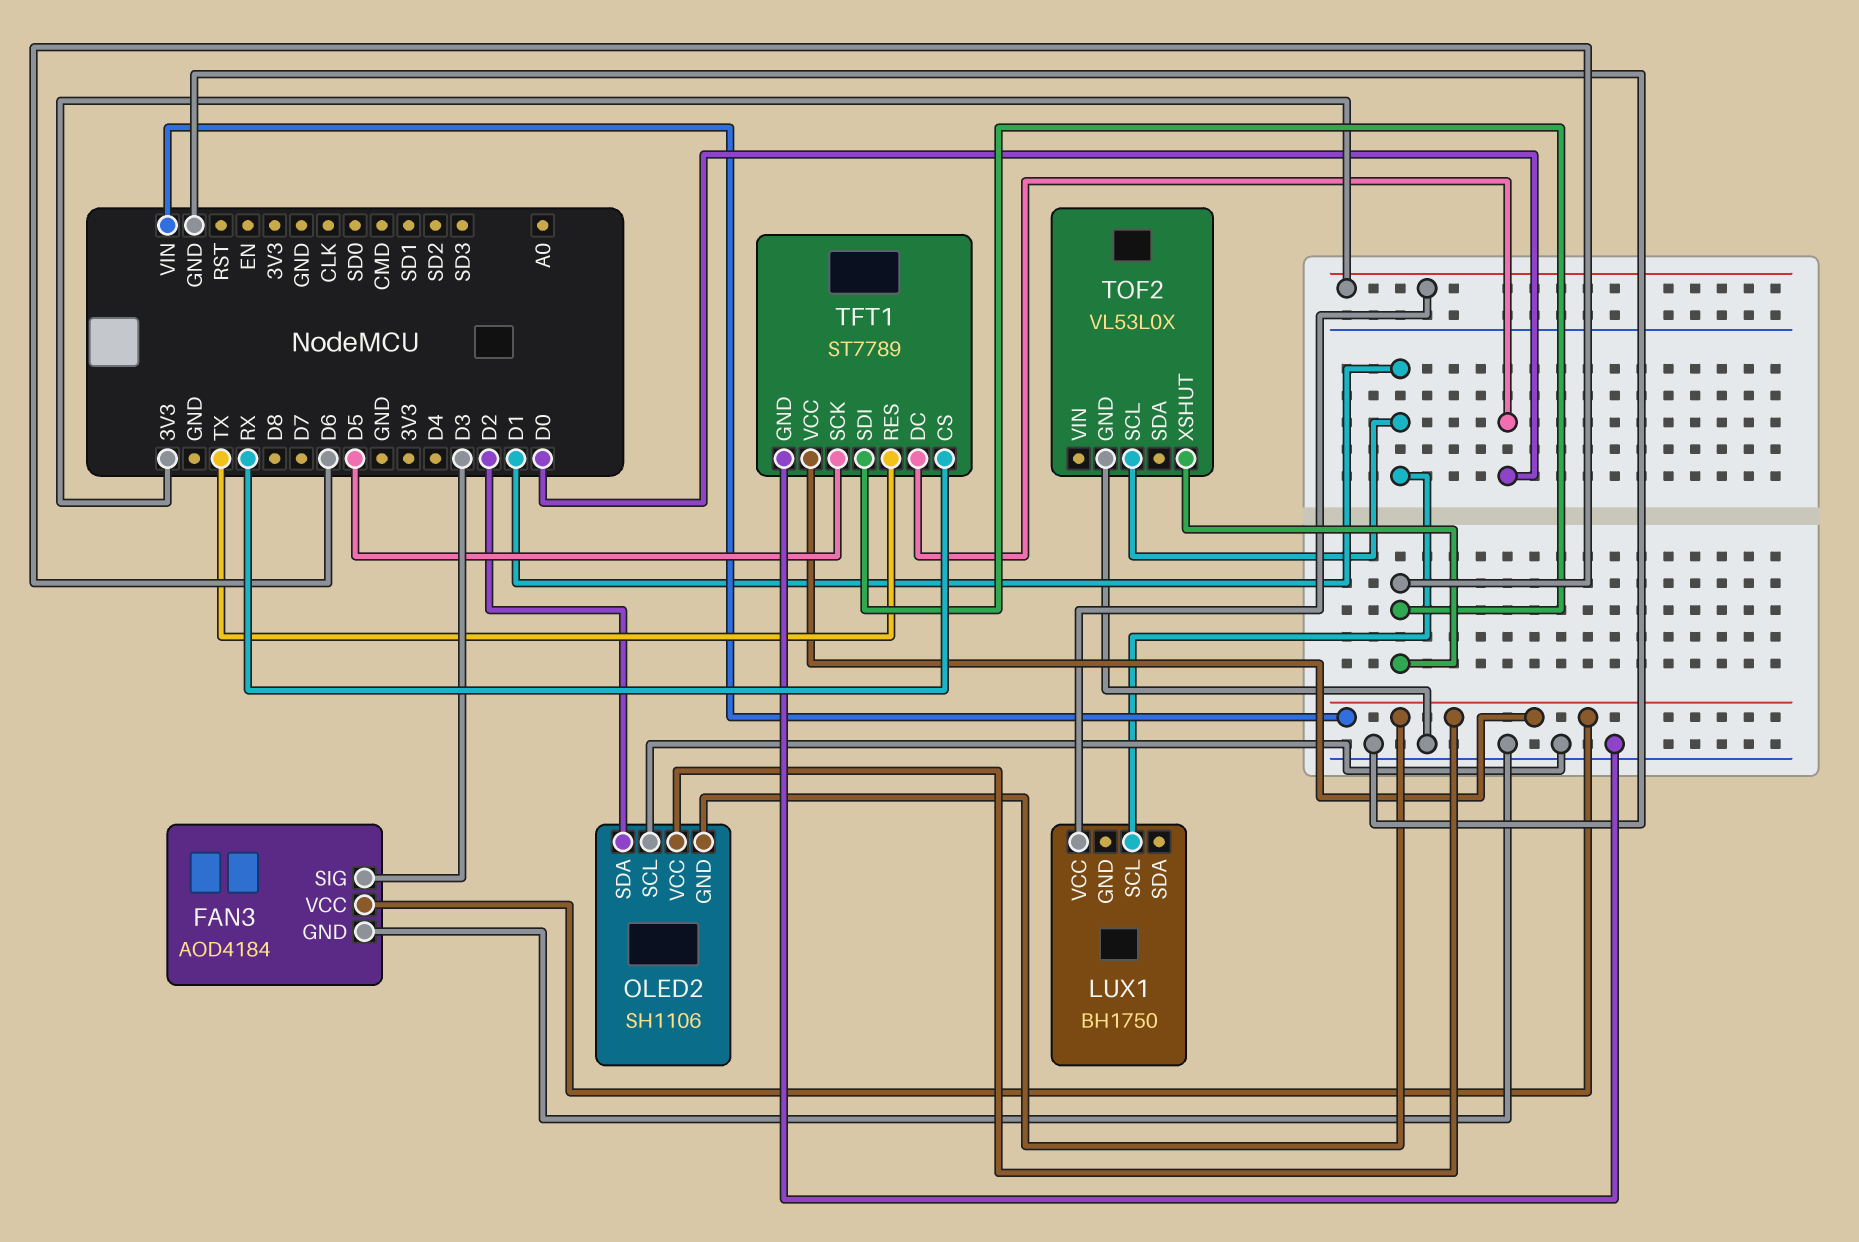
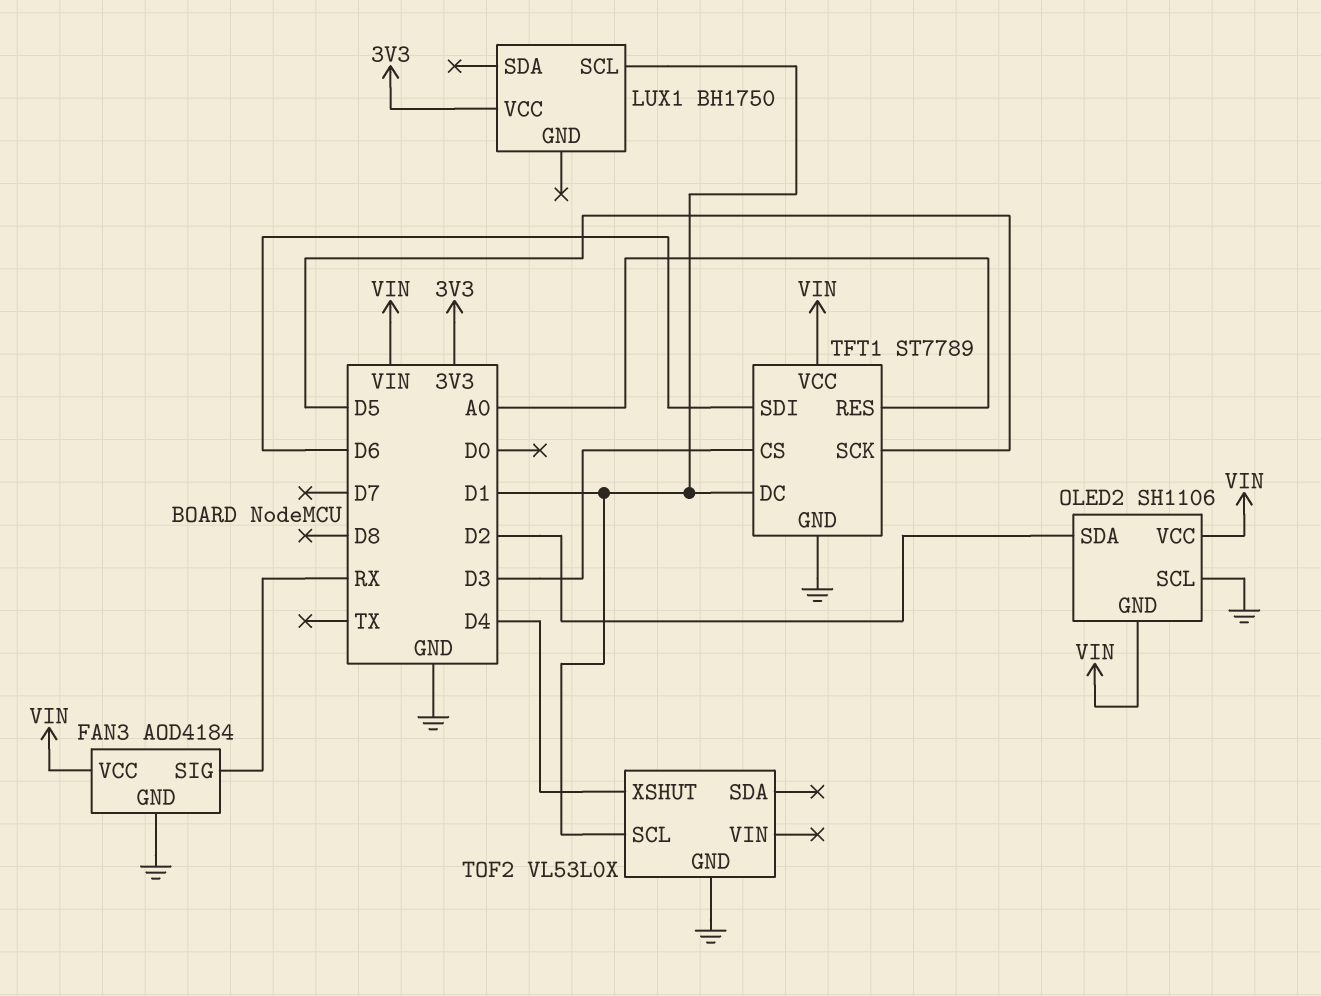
FAN3 pin SIG: D3 -> RX
TFT1 pin CS: RX -> D3
TFT1 pin DC: D0 -> D1
TFT1 pin RES: TX -> A0
TOF2 pin XSHUT: D6 -> D4

